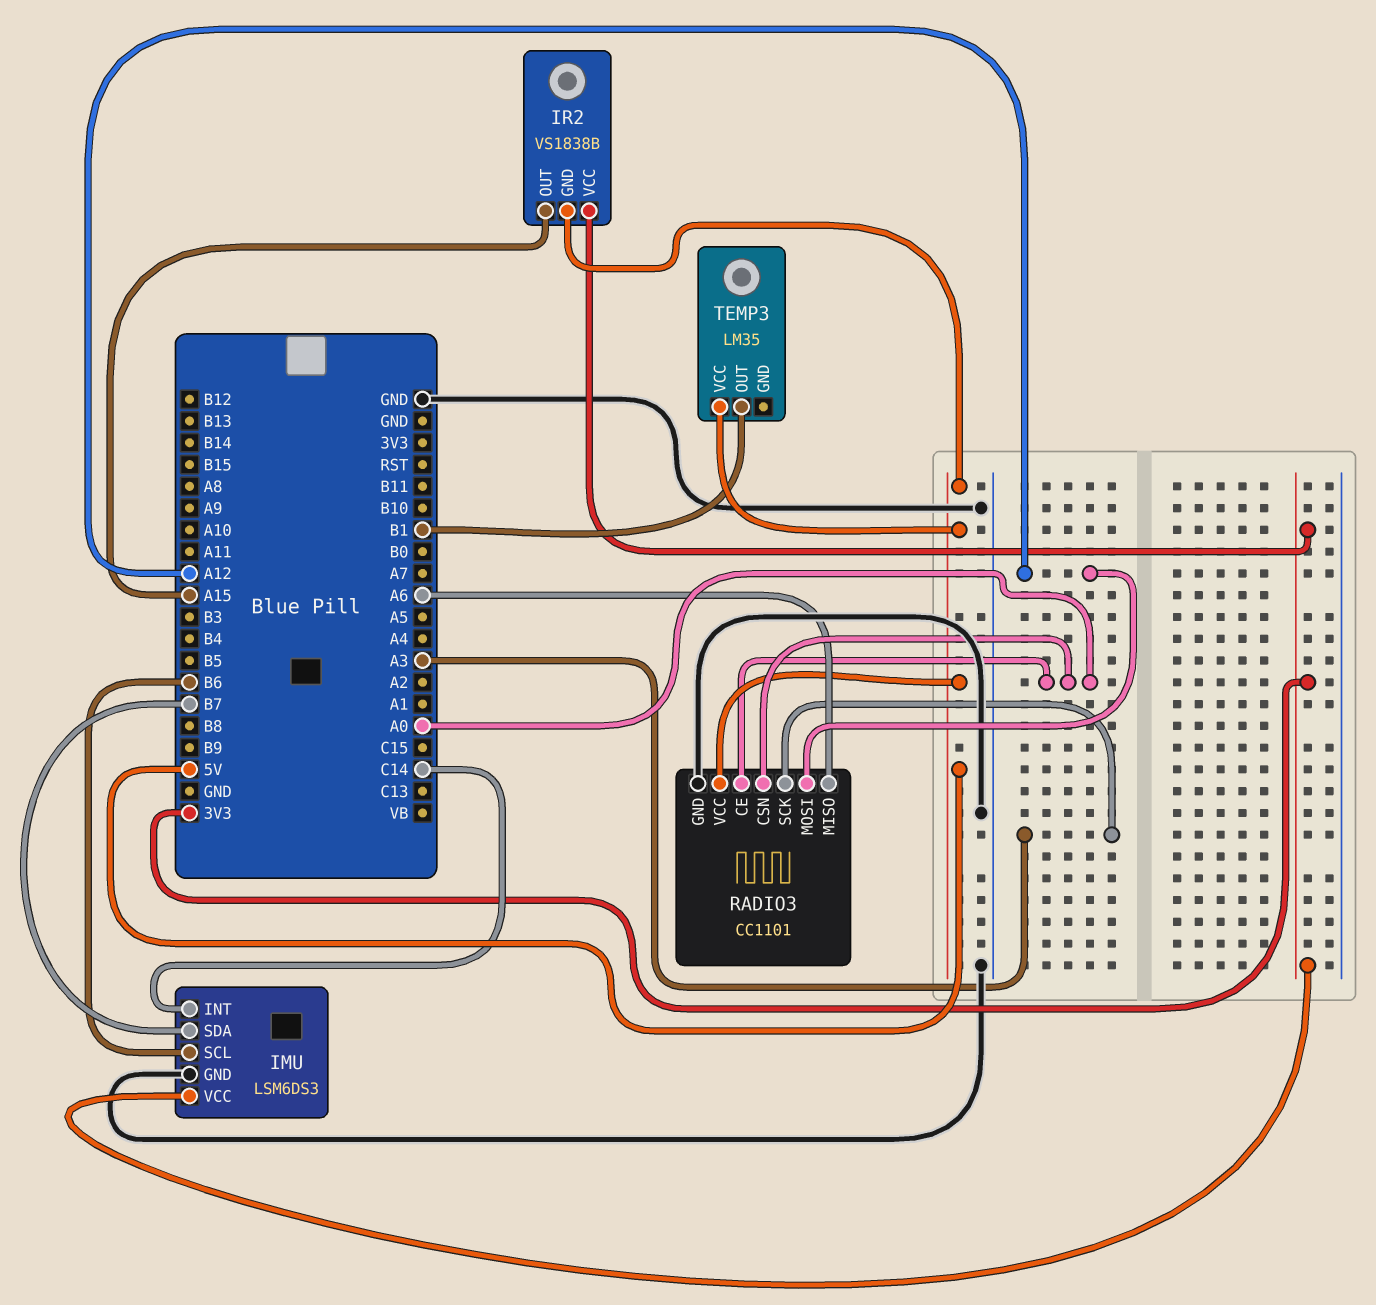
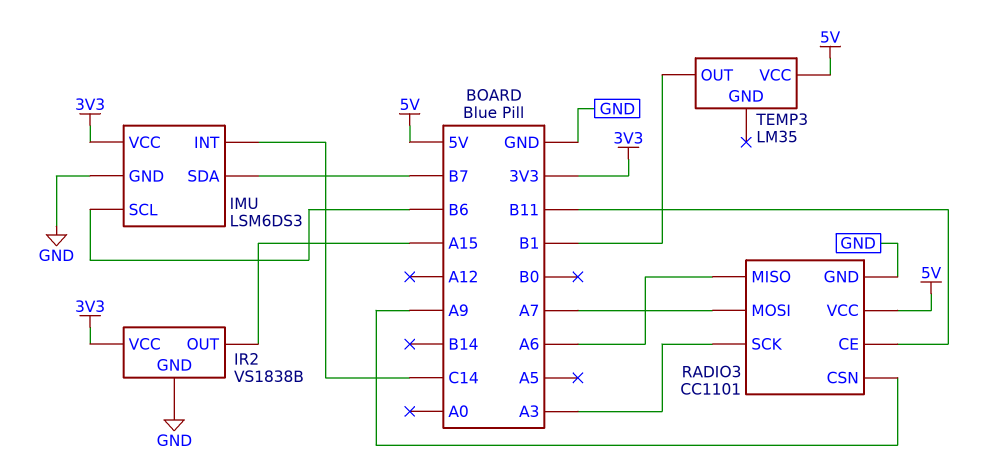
IR2 pin GND: 5V -> GND
RADIO3 pin CE: A0 -> B11
RADIO3 pin CSN: A0 -> A9
RADIO3 pin MOSI: A12 -> A7

